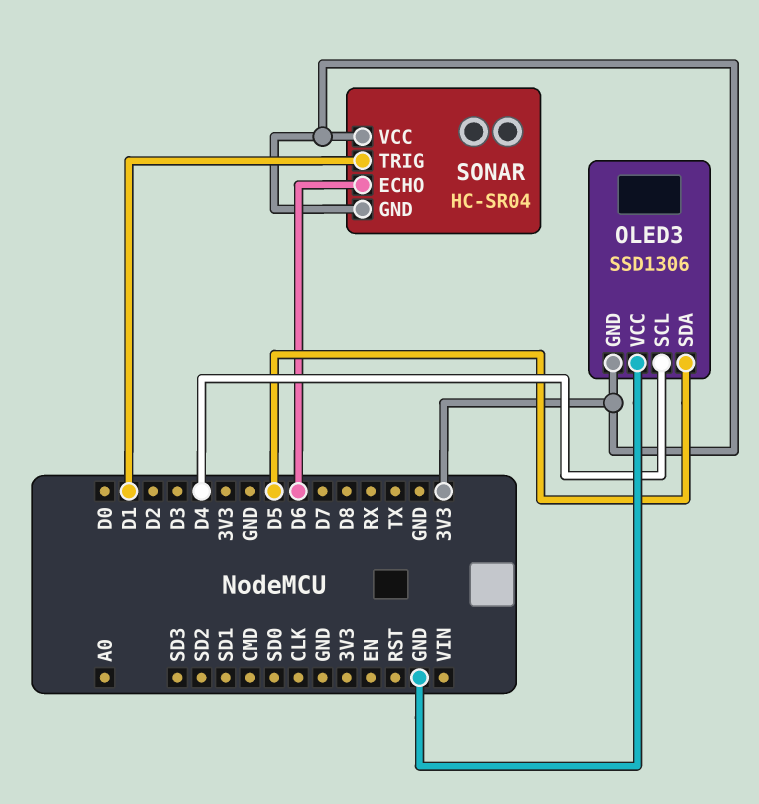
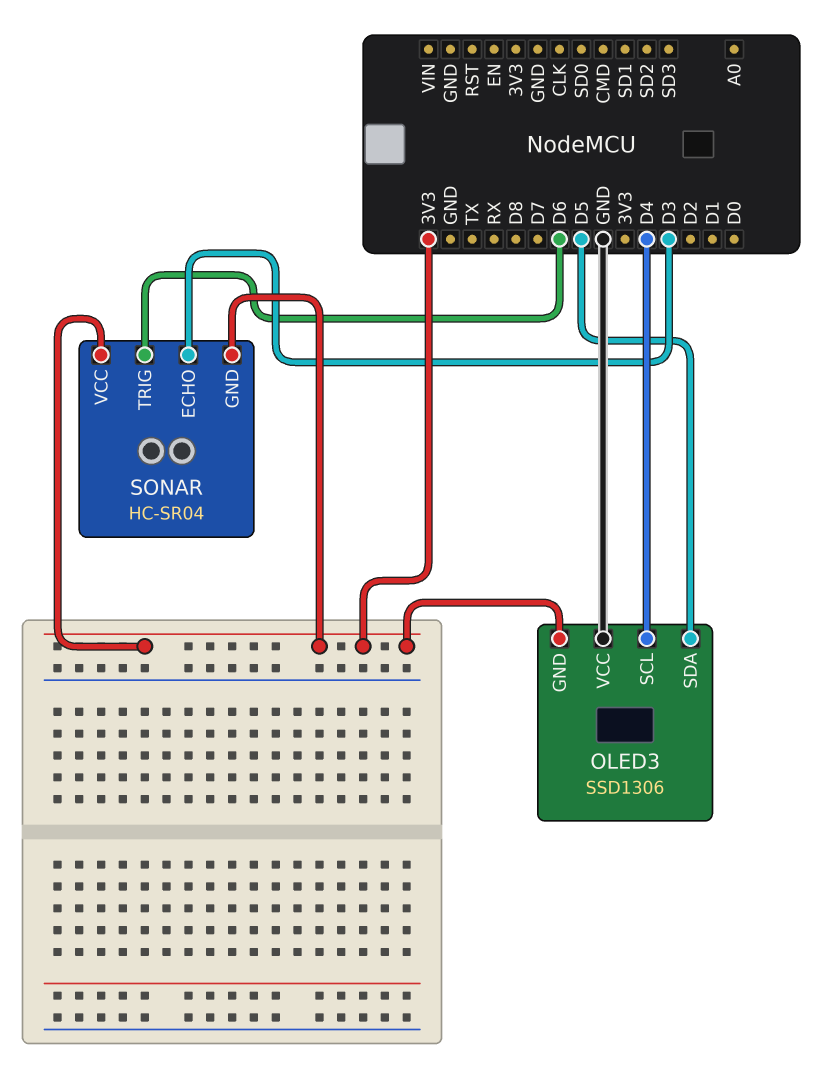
SONAR pin ECHO: D6 -> D3
SONAR pin TRIG: D1 -> D6

